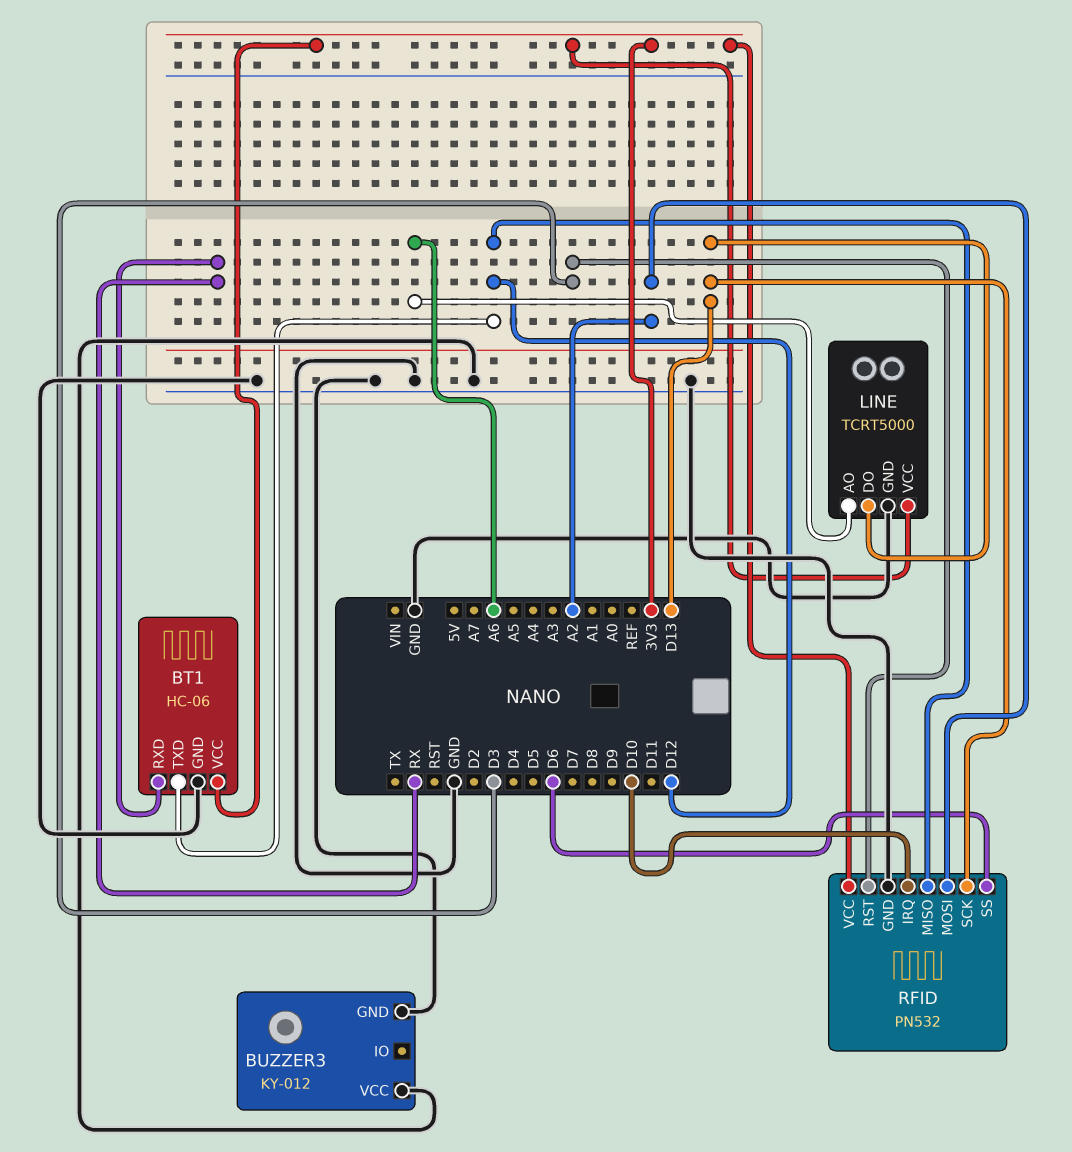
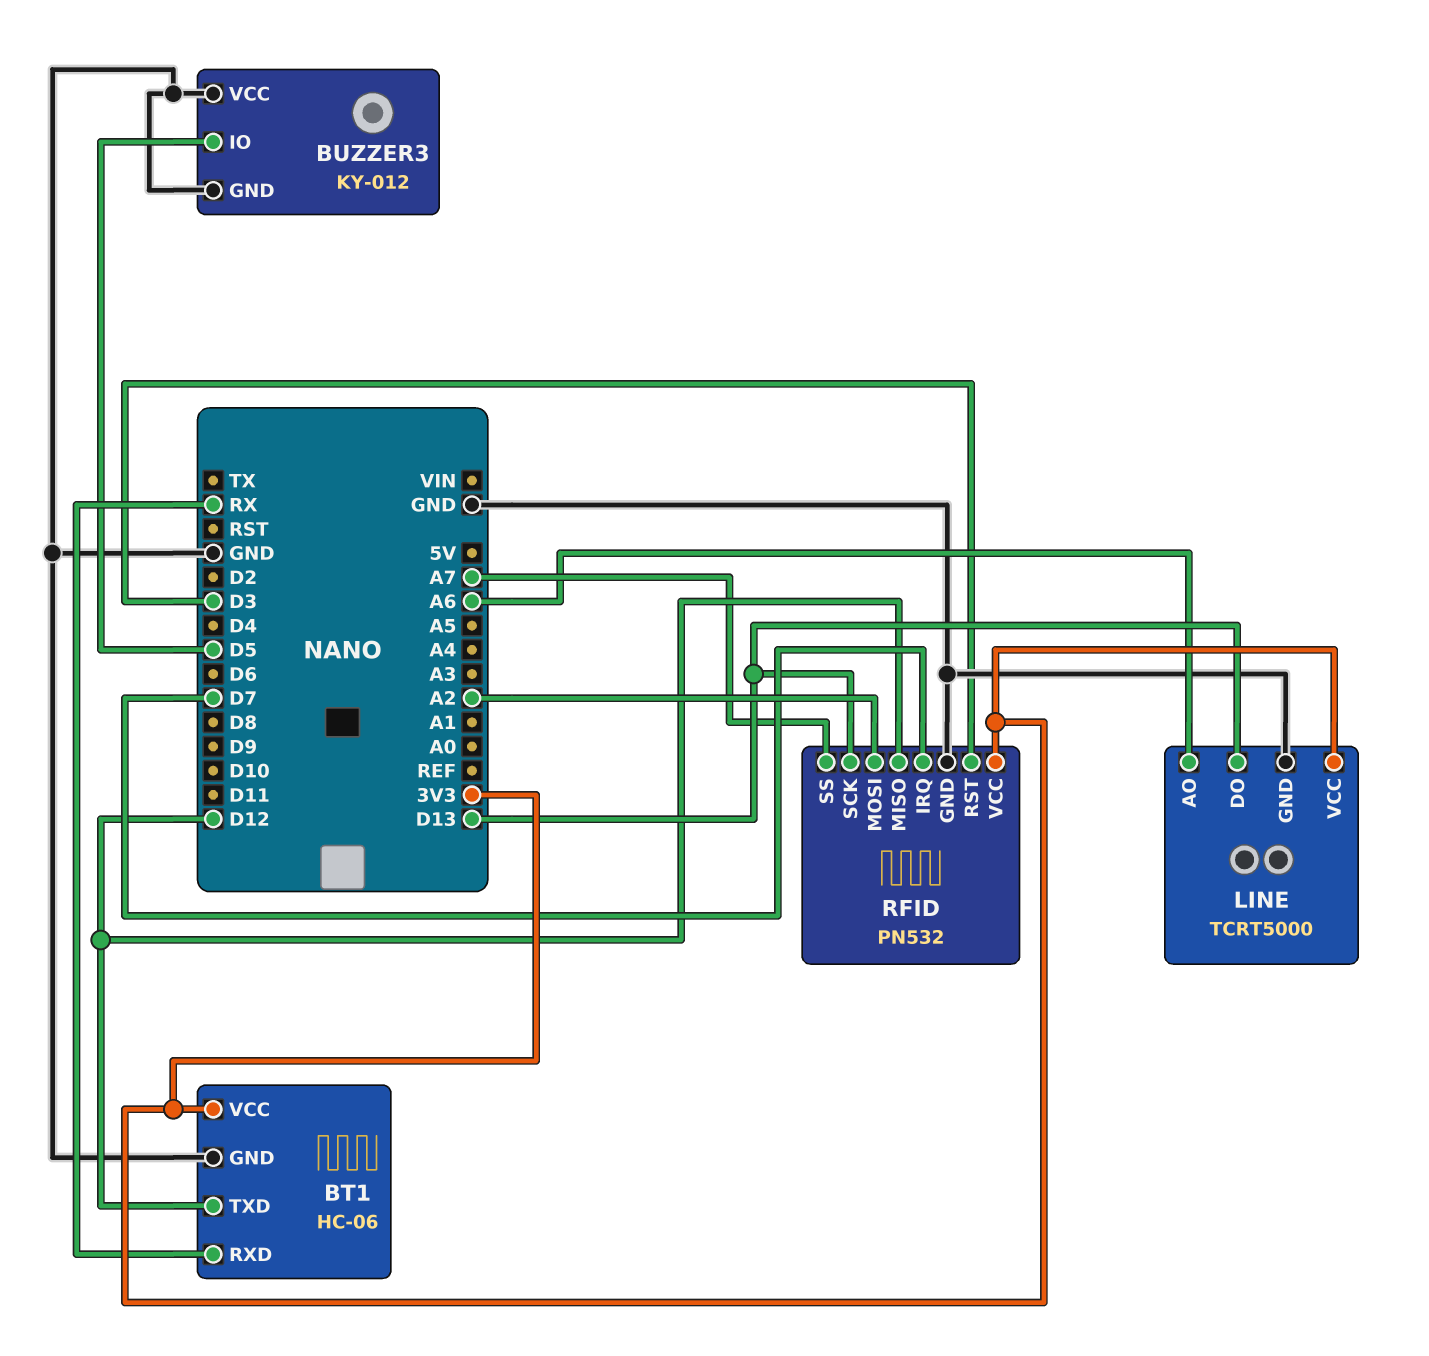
BUZZER3 pin IO: none -> D5
RFID pin IRQ: D10 -> D7
RFID pin SS: D6 -> A7

